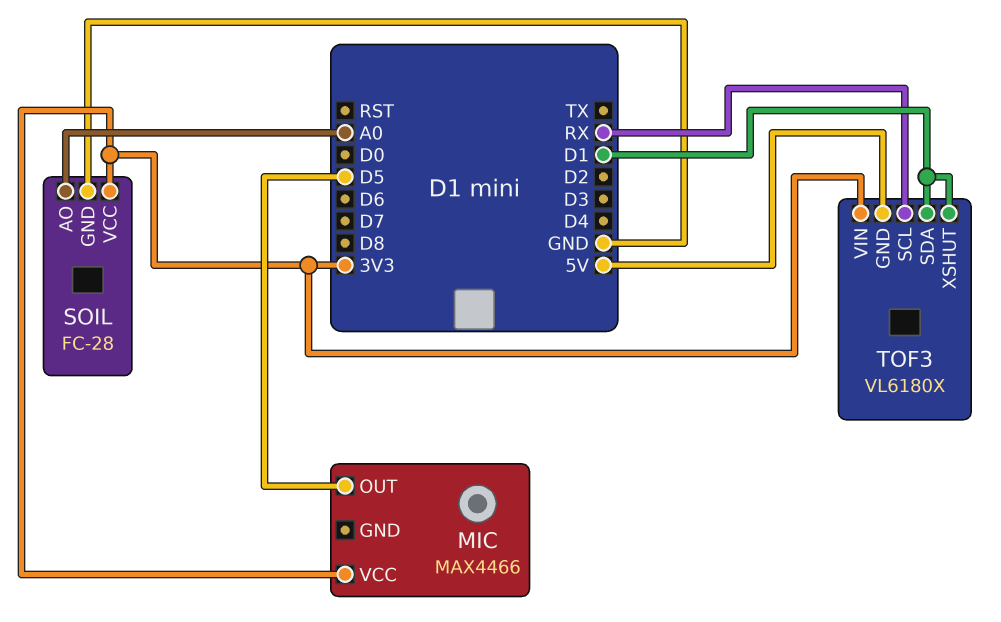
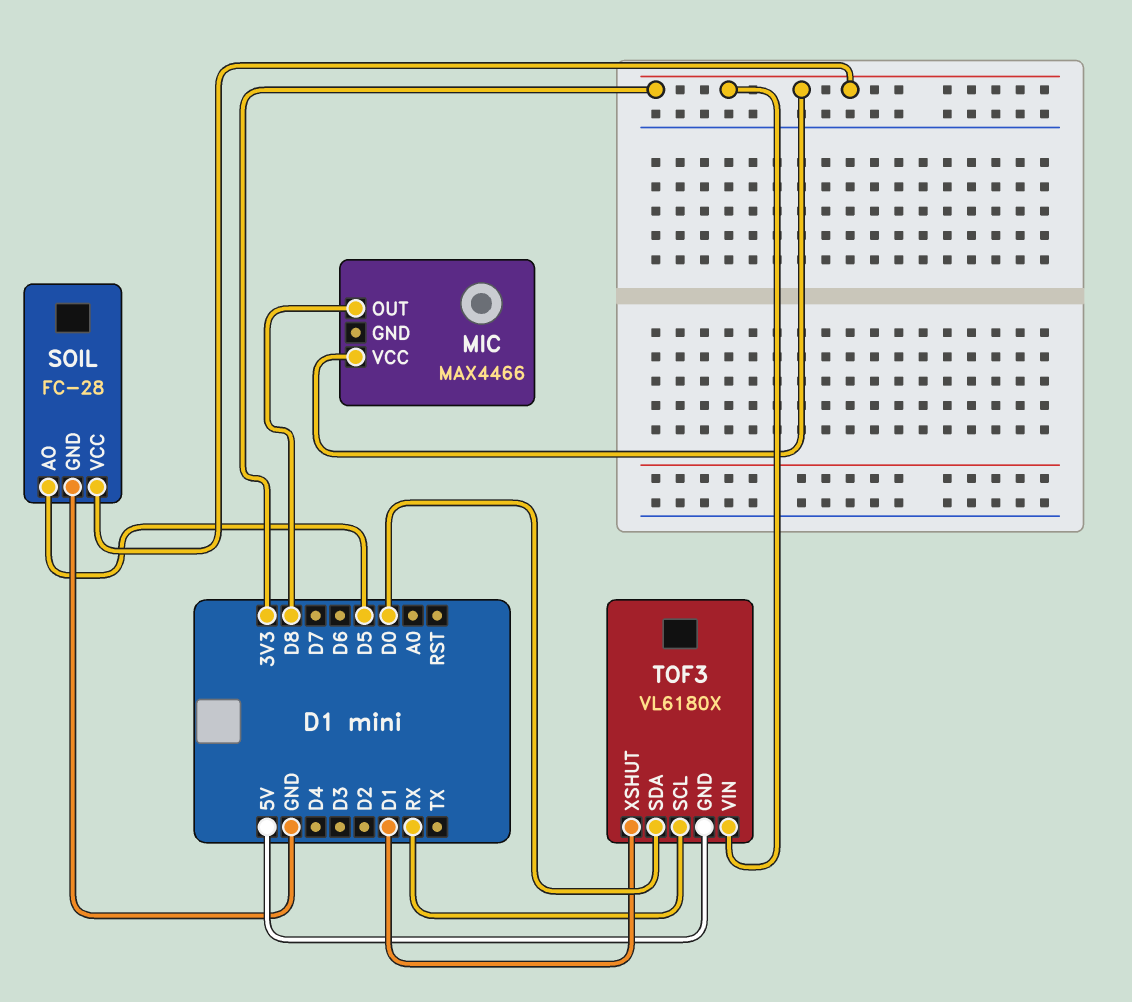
MIC pin OUT: D5 -> D8
SOIL pin AO: A0 -> D5
TOF3 pin SDA: D1 -> D0

